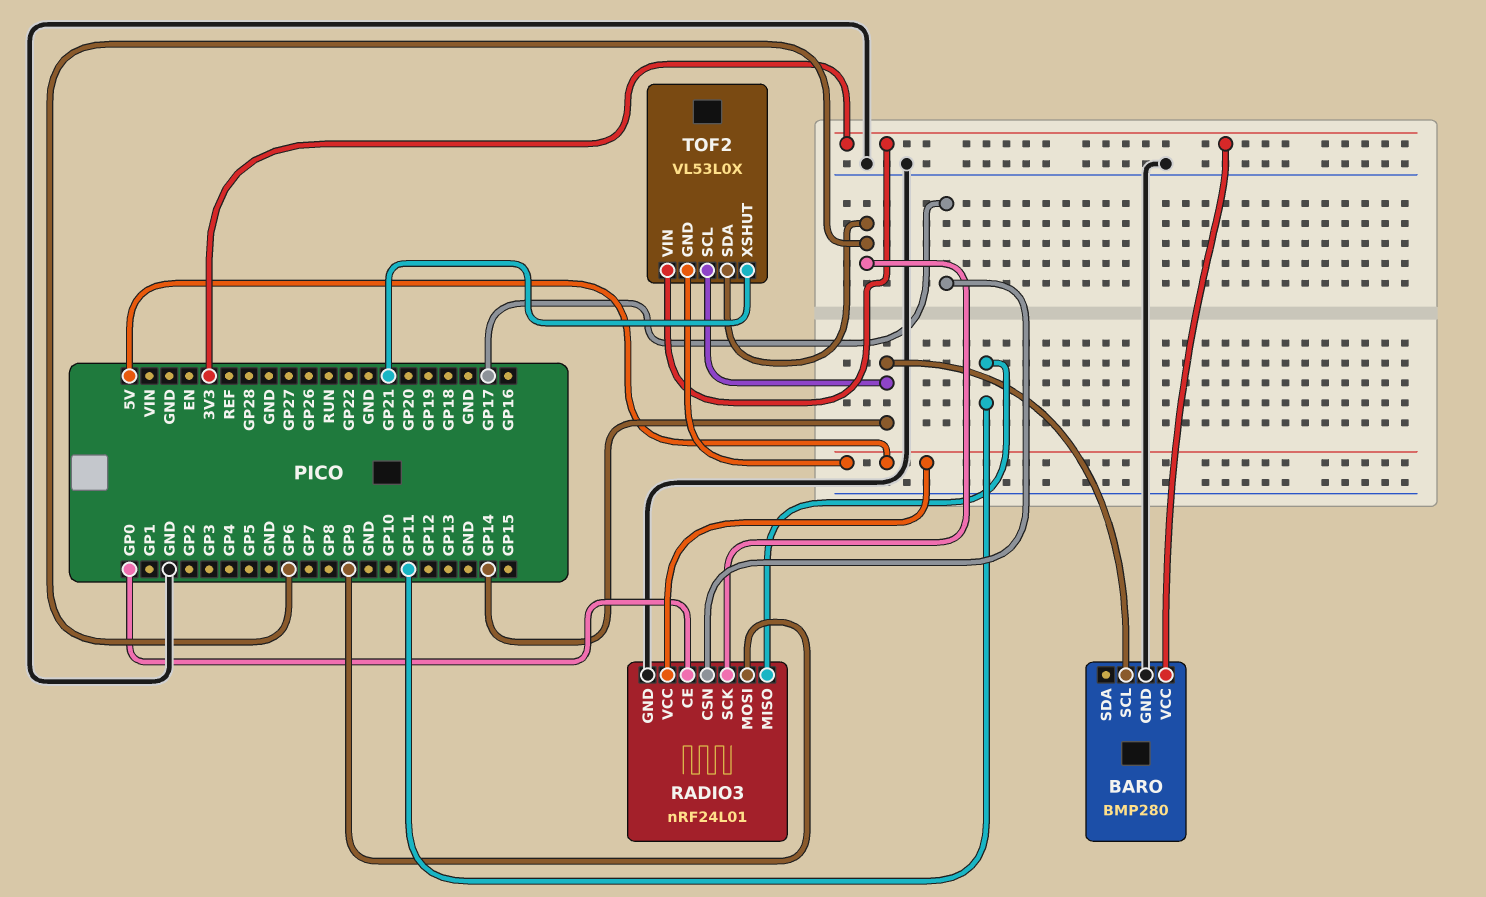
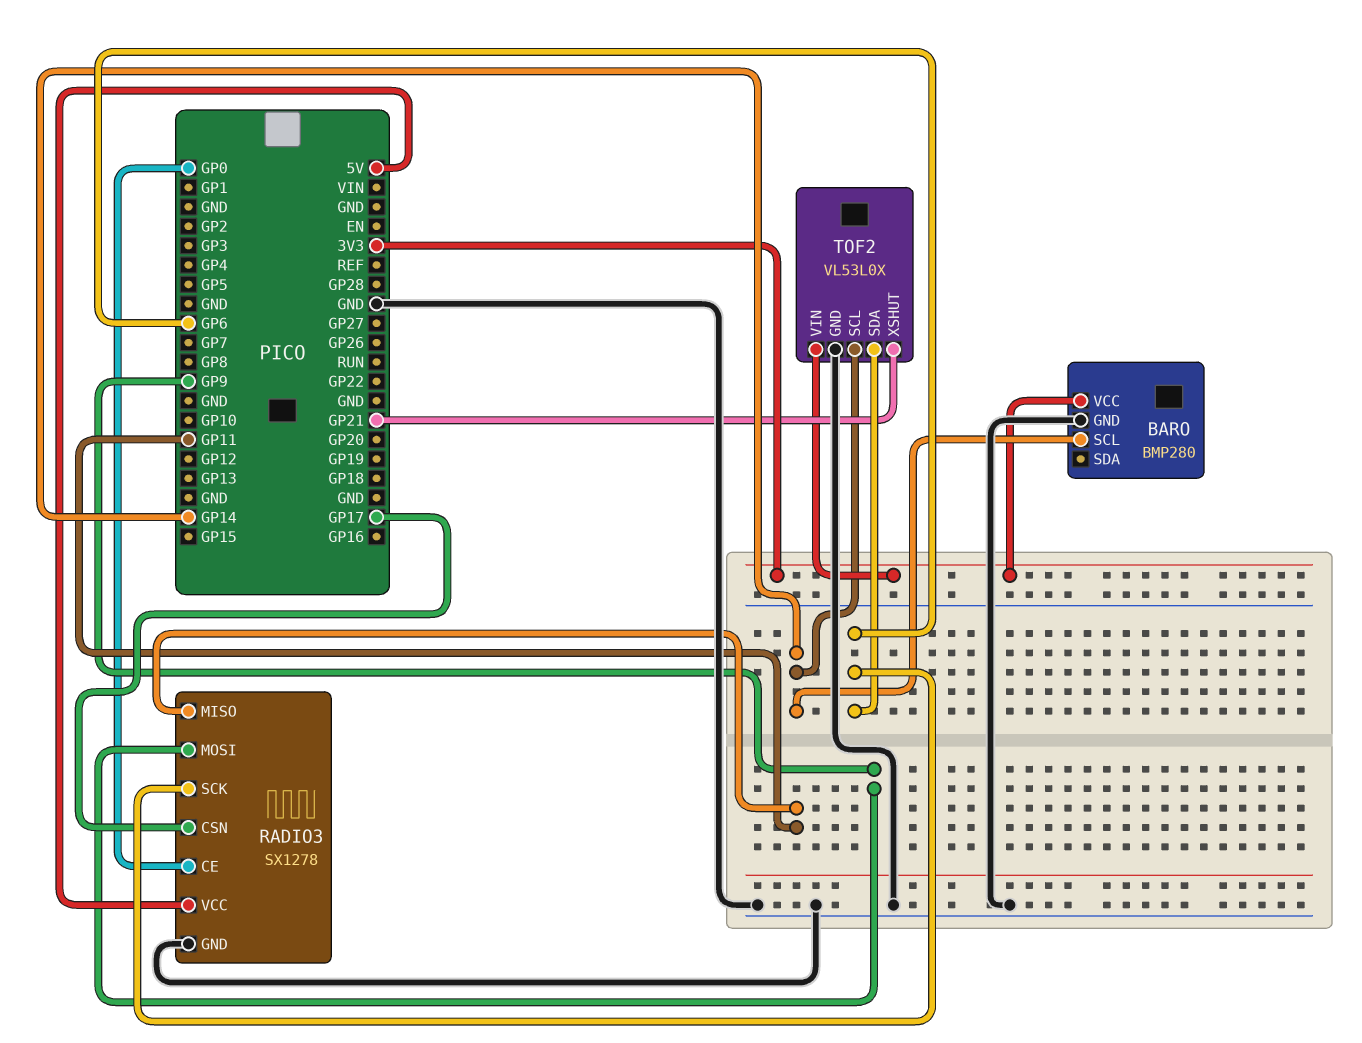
RADIO3: nRF24L01 -> SX1278
TOF2 pin GND: 5V -> GND

